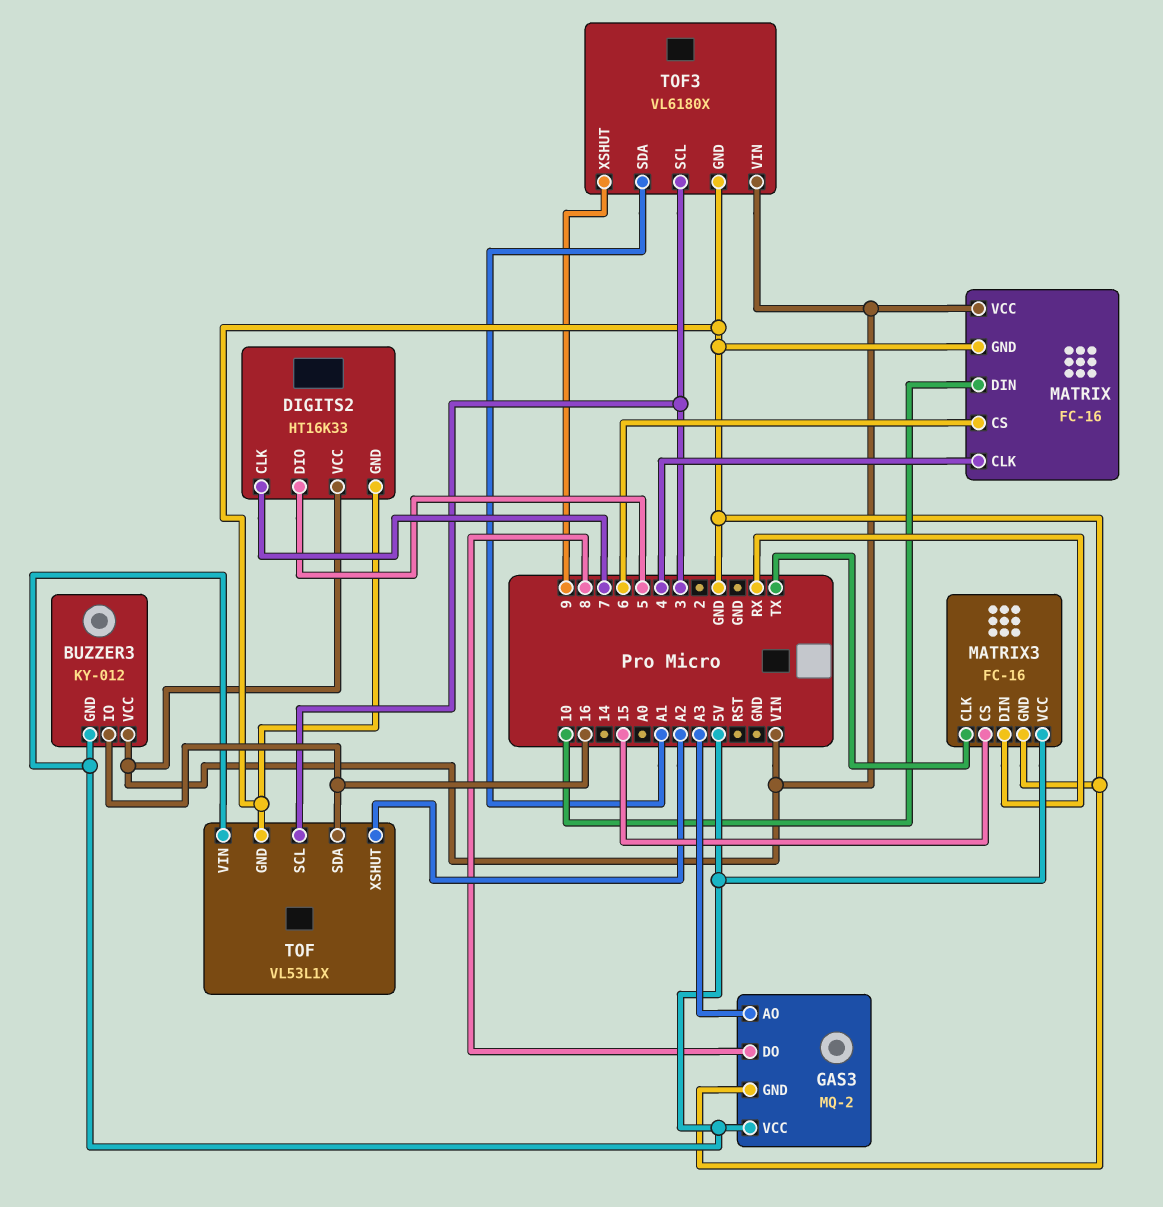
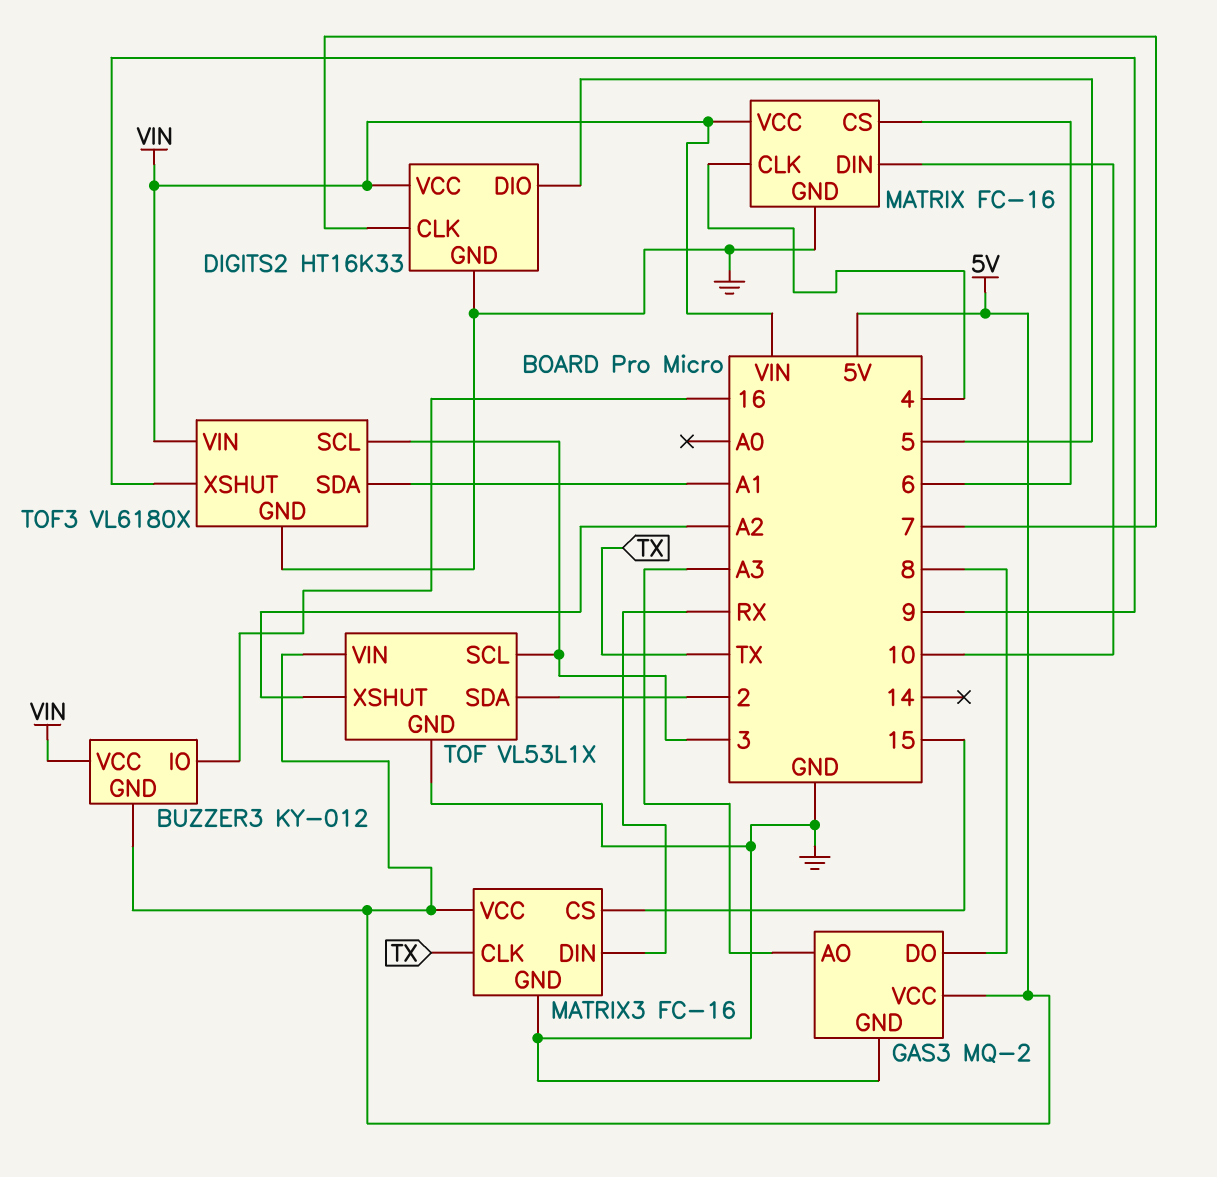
TOF pin SDA: 16 -> 2

